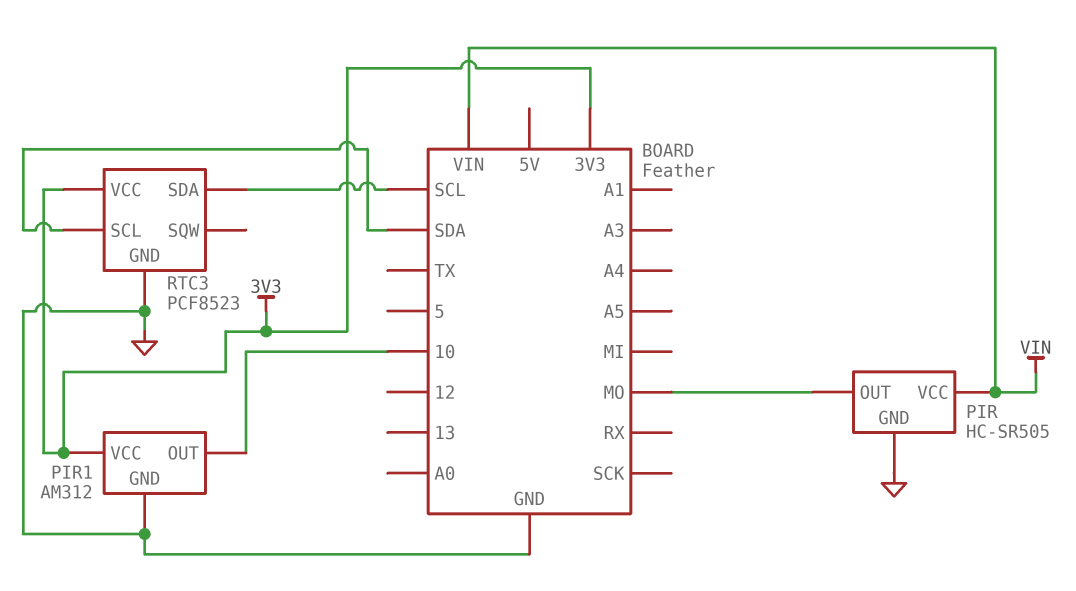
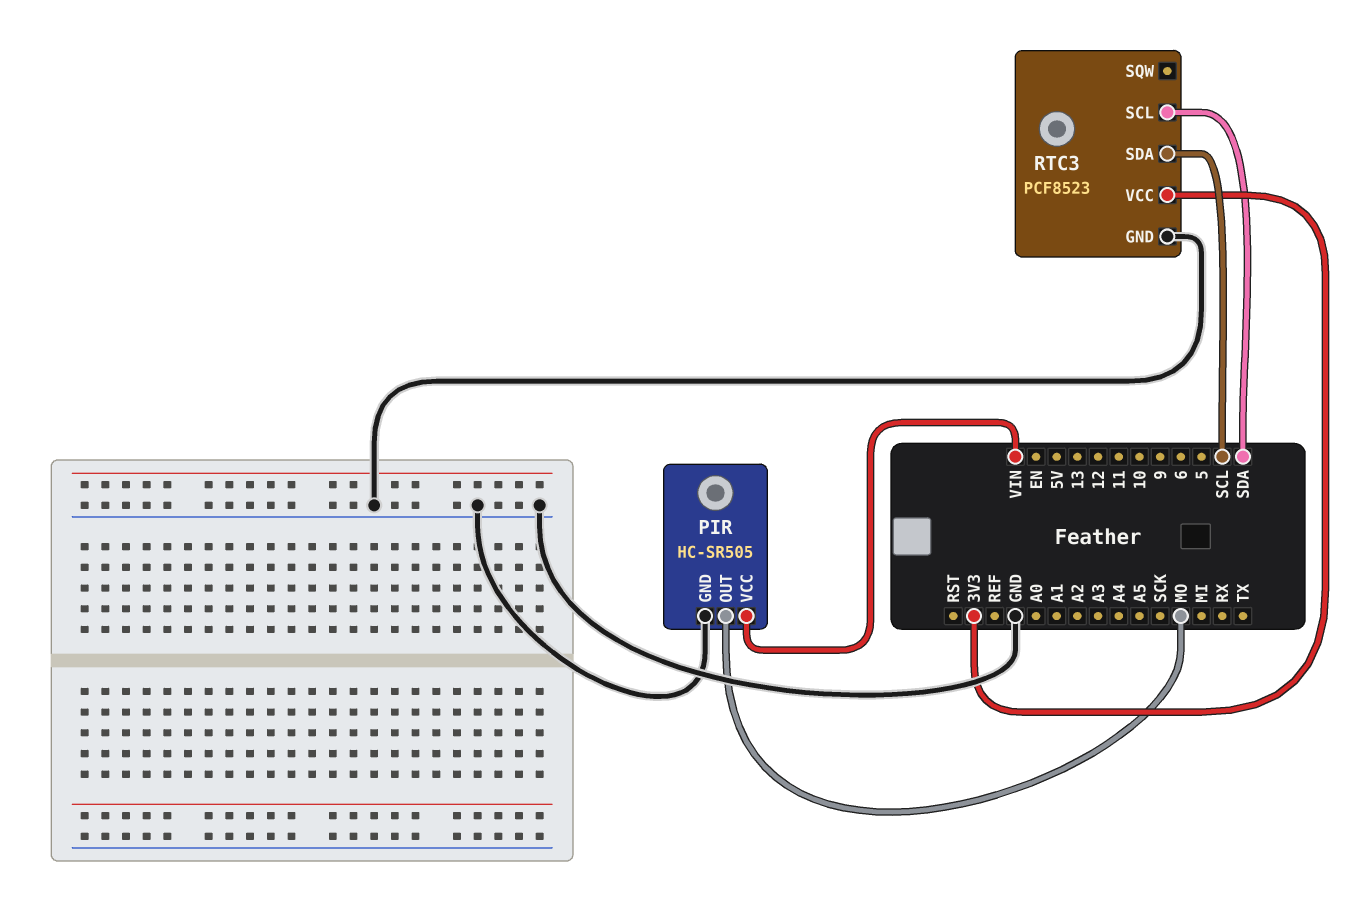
PIR1: AM312 -> none
PIR1 pin GND: GND -> none
PIR1 pin OUT: 10 -> none
PIR1 pin VCC: 3V3 -> none

